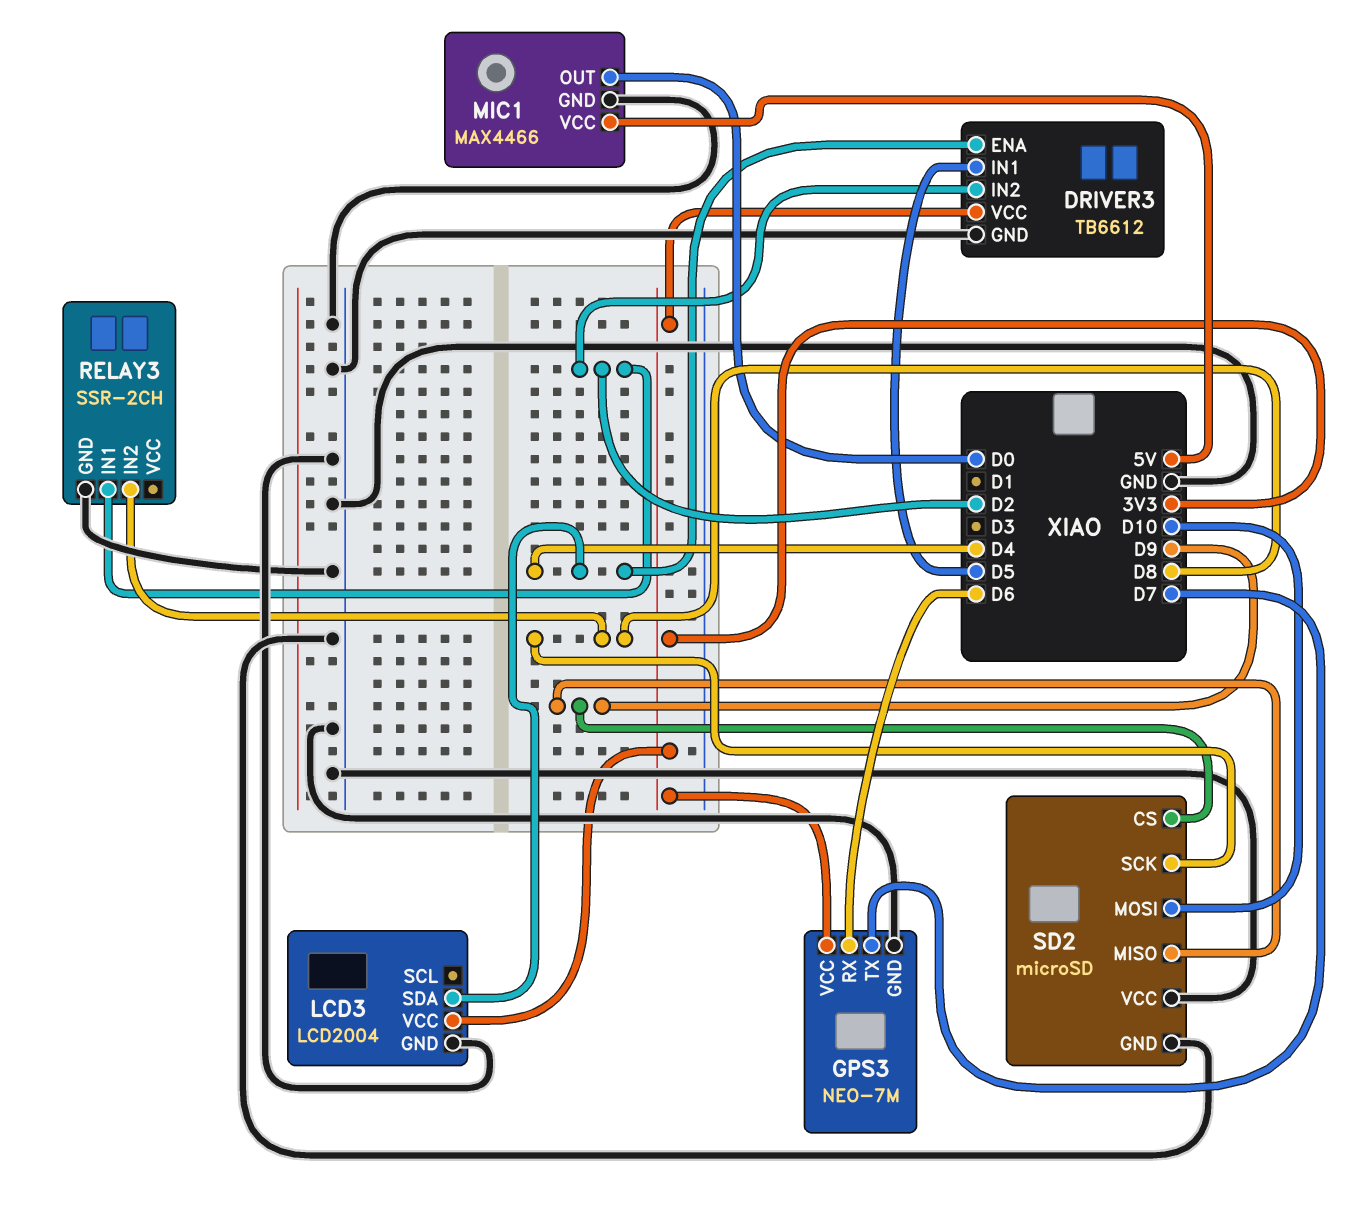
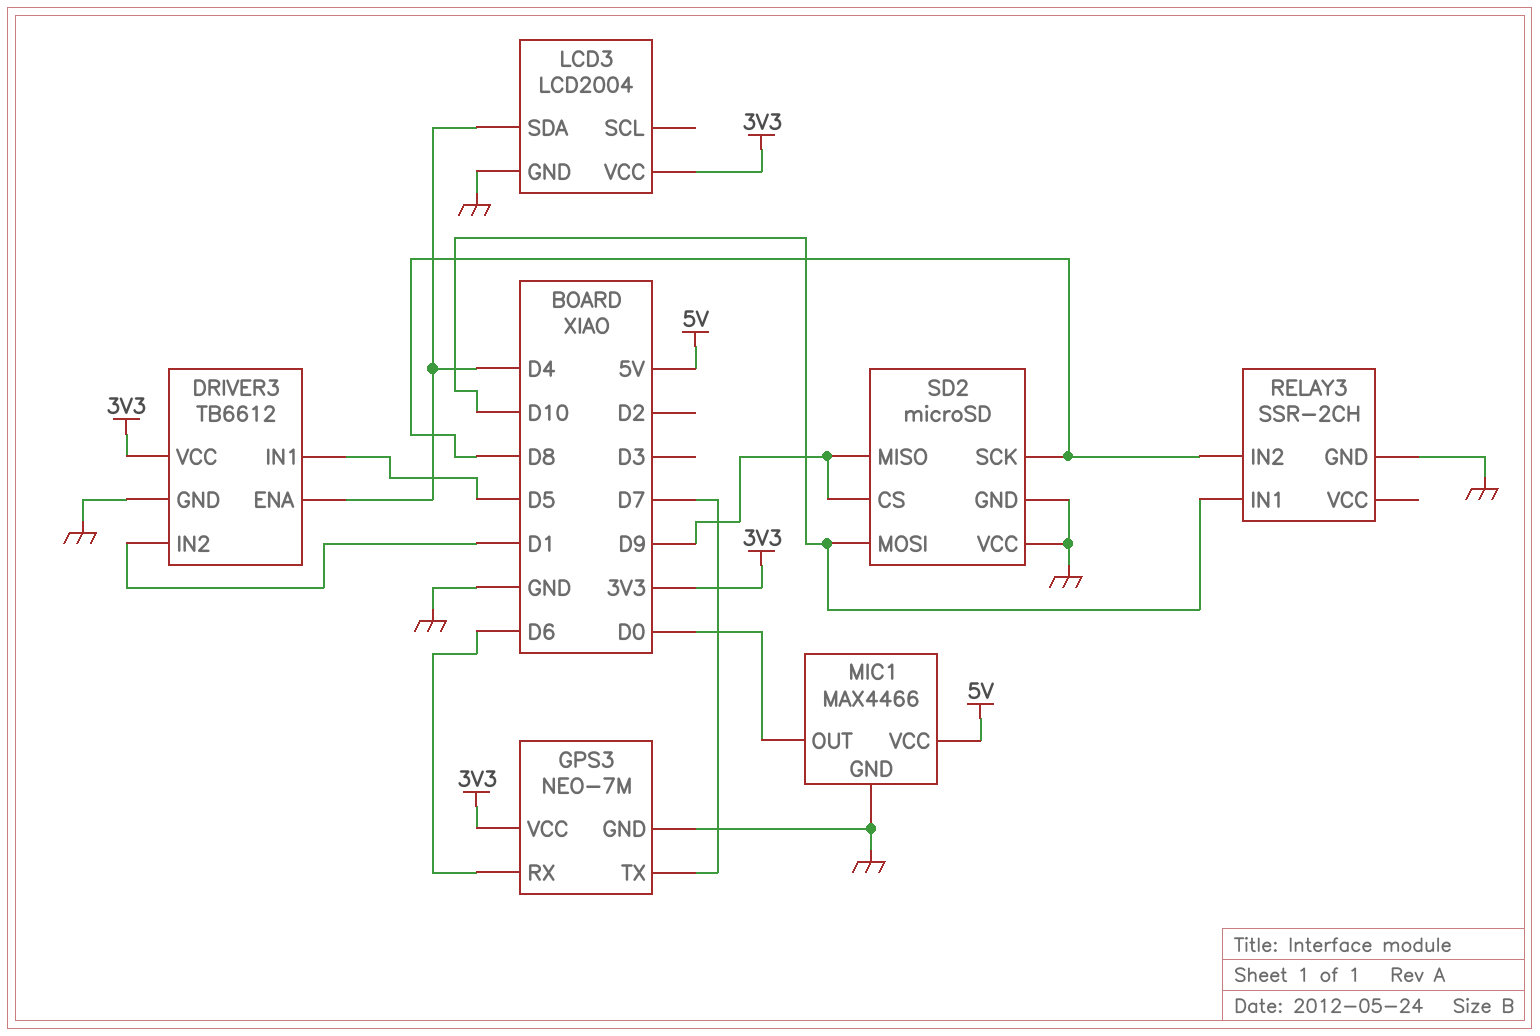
DRIVER3 pin IN2: D2 -> D1
RELAY3 pin IN1: D2 -> D10

